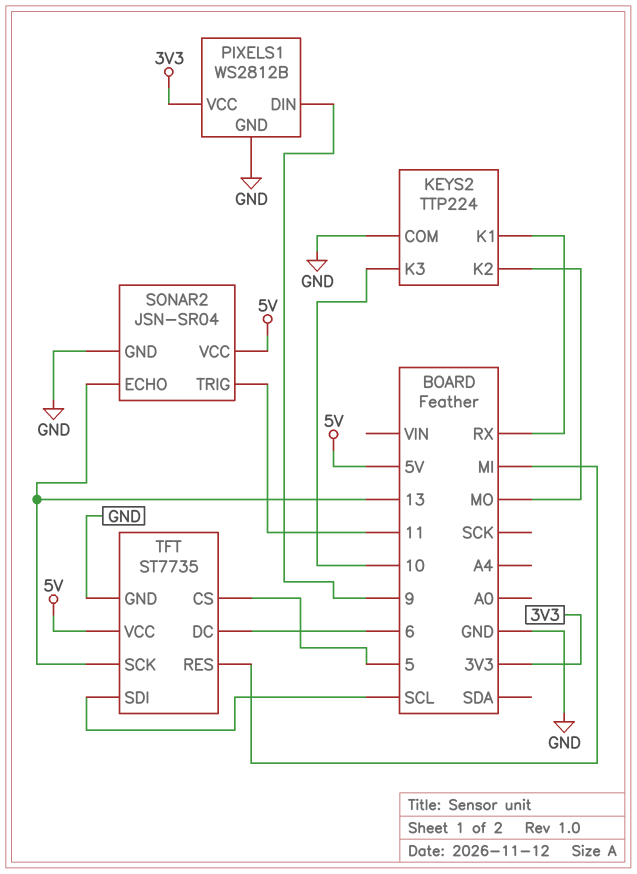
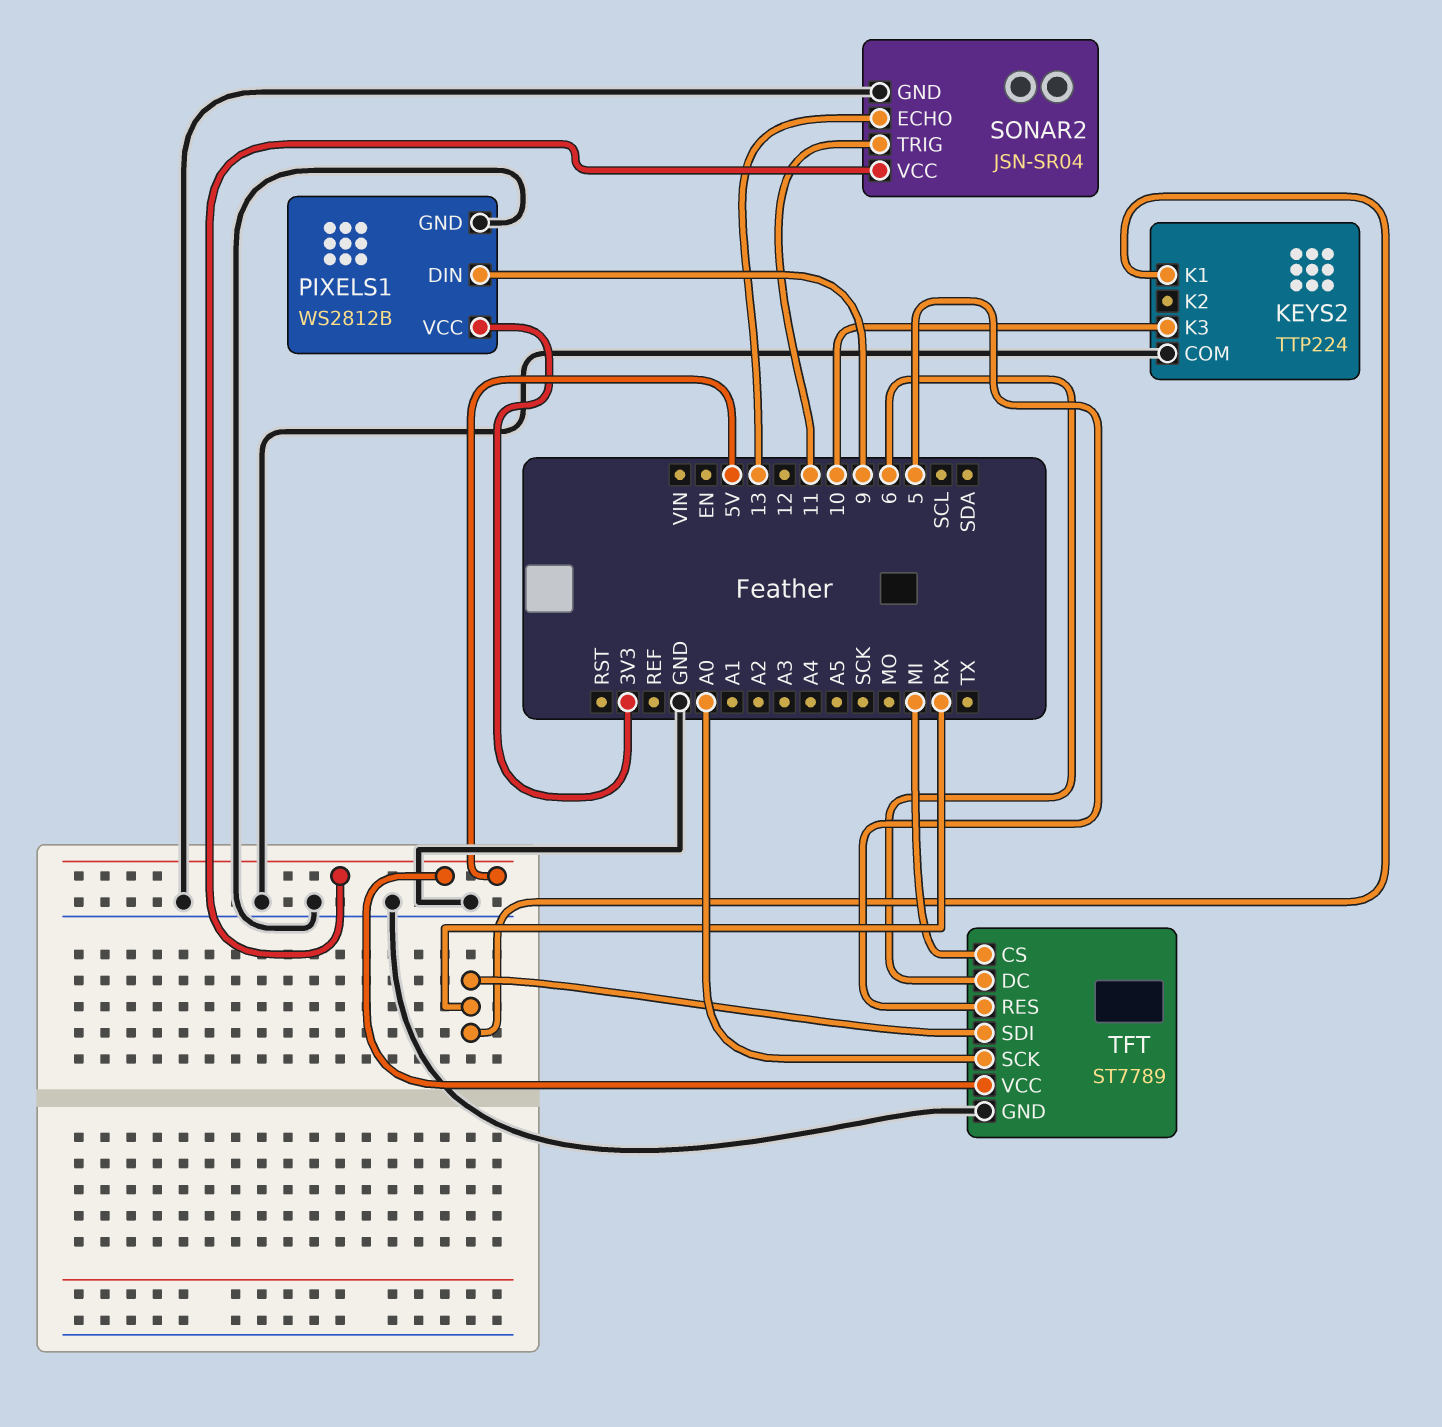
KEYS2 pin K2: MO -> none
TFT: ST7735 -> ST7789
TFT pin CS: 5 -> MI
TFT pin RES: MI -> 5
TFT pin SCK: 13 -> A0
TFT pin SDI: SCL -> RX

